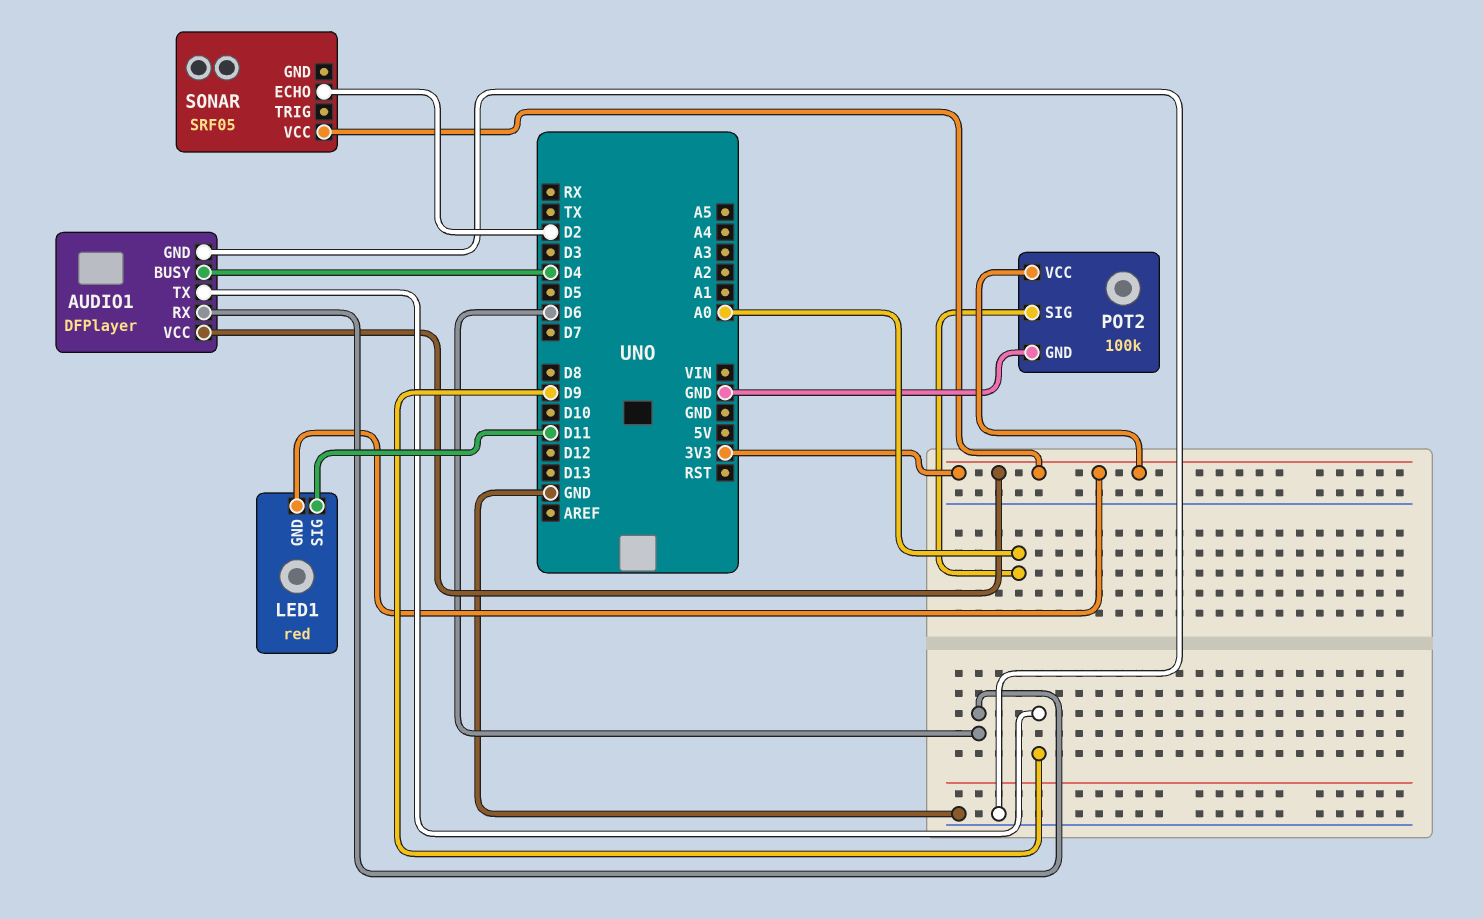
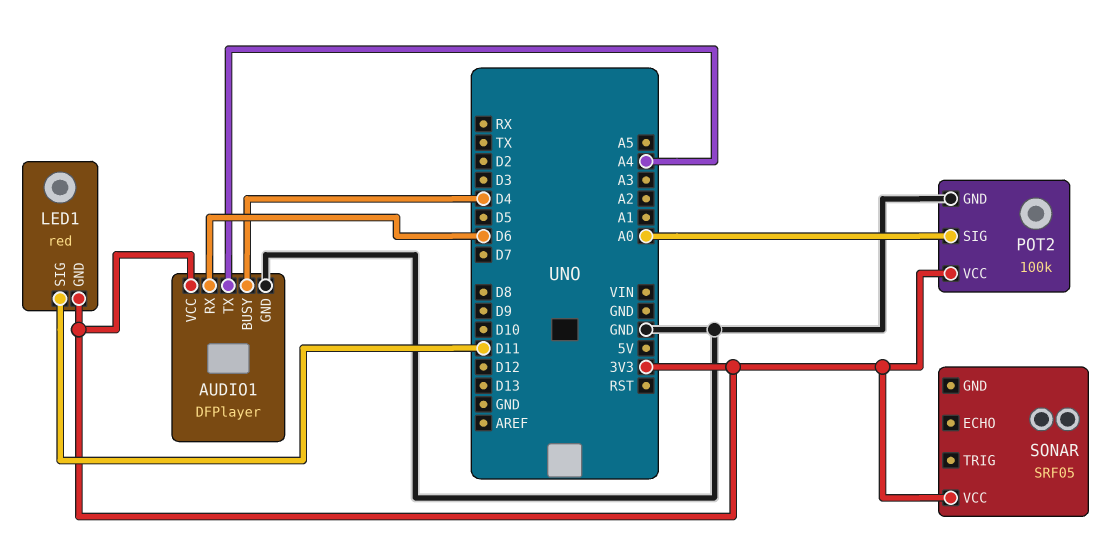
AUDIO1 pin TX: D9 -> A4
SONAR pin ECHO: D2 -> none

